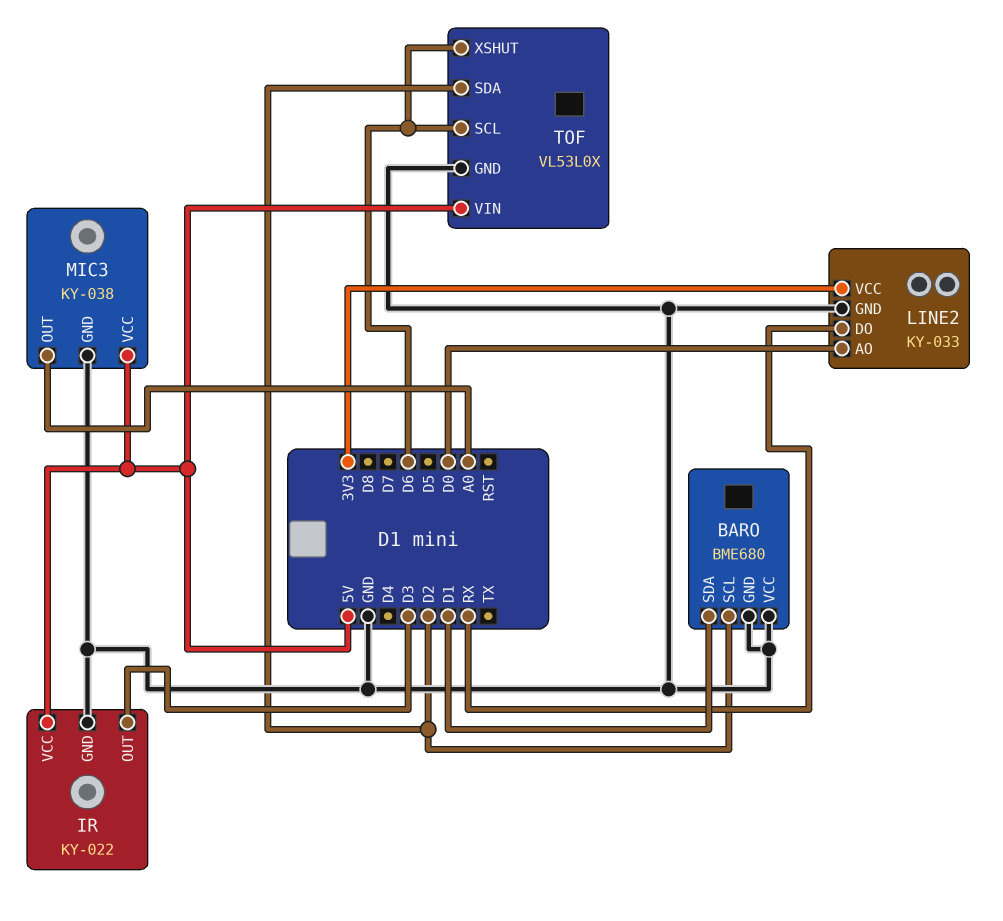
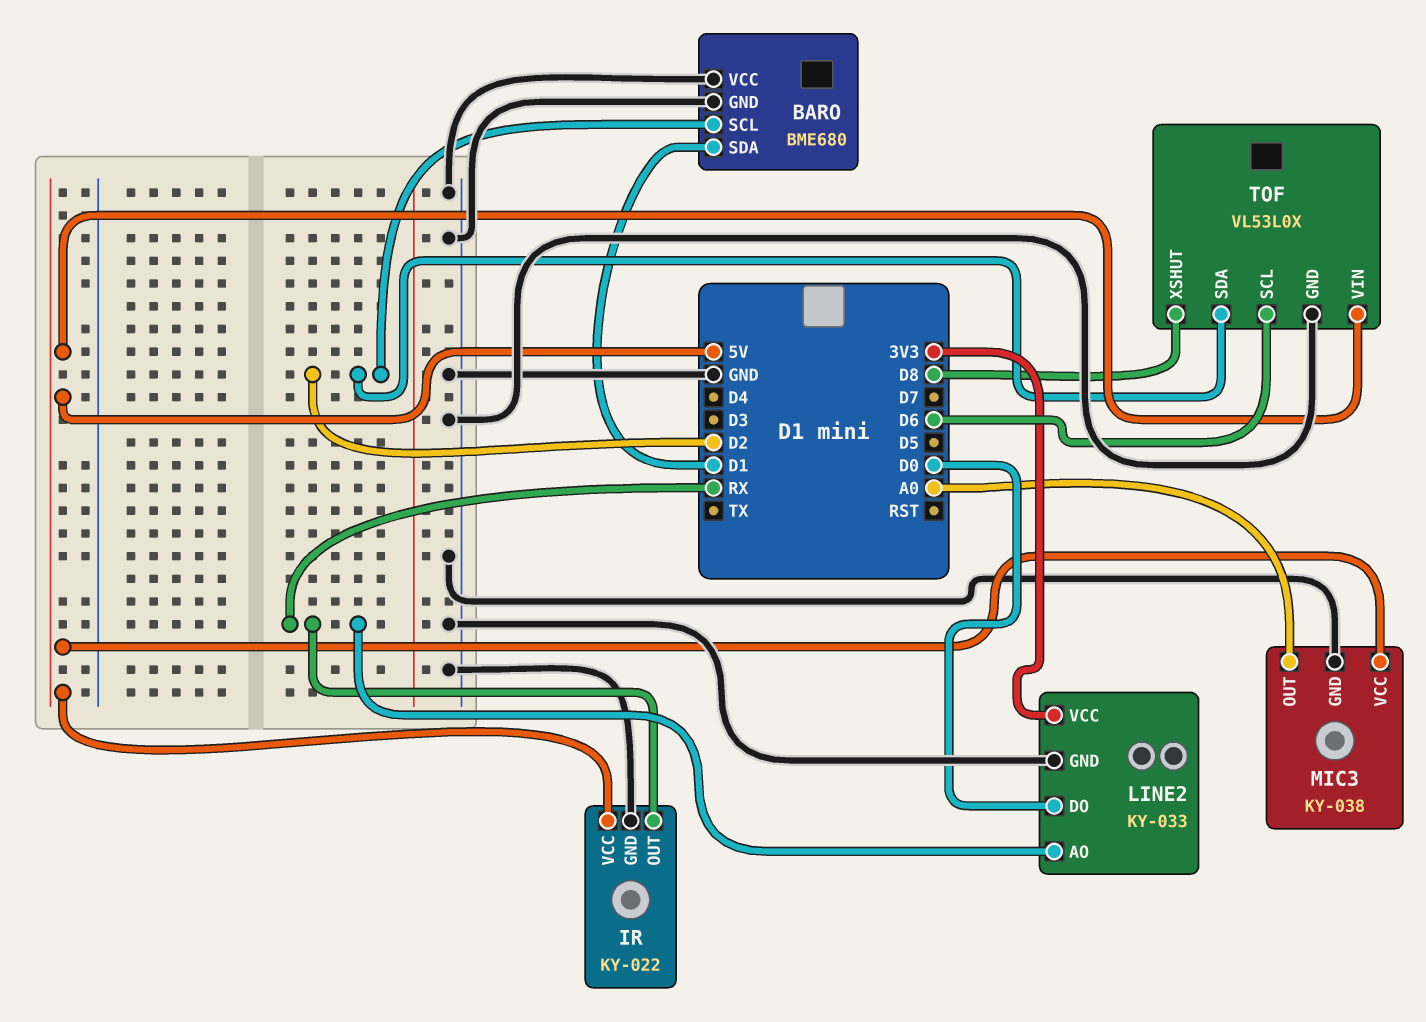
IR pin OUT: D3 -> RX
LINE2 pin AO: D0 -> RX
LINE2 pin DO: RX -> D0
TOF pin XSHUT: D6 -> D8

